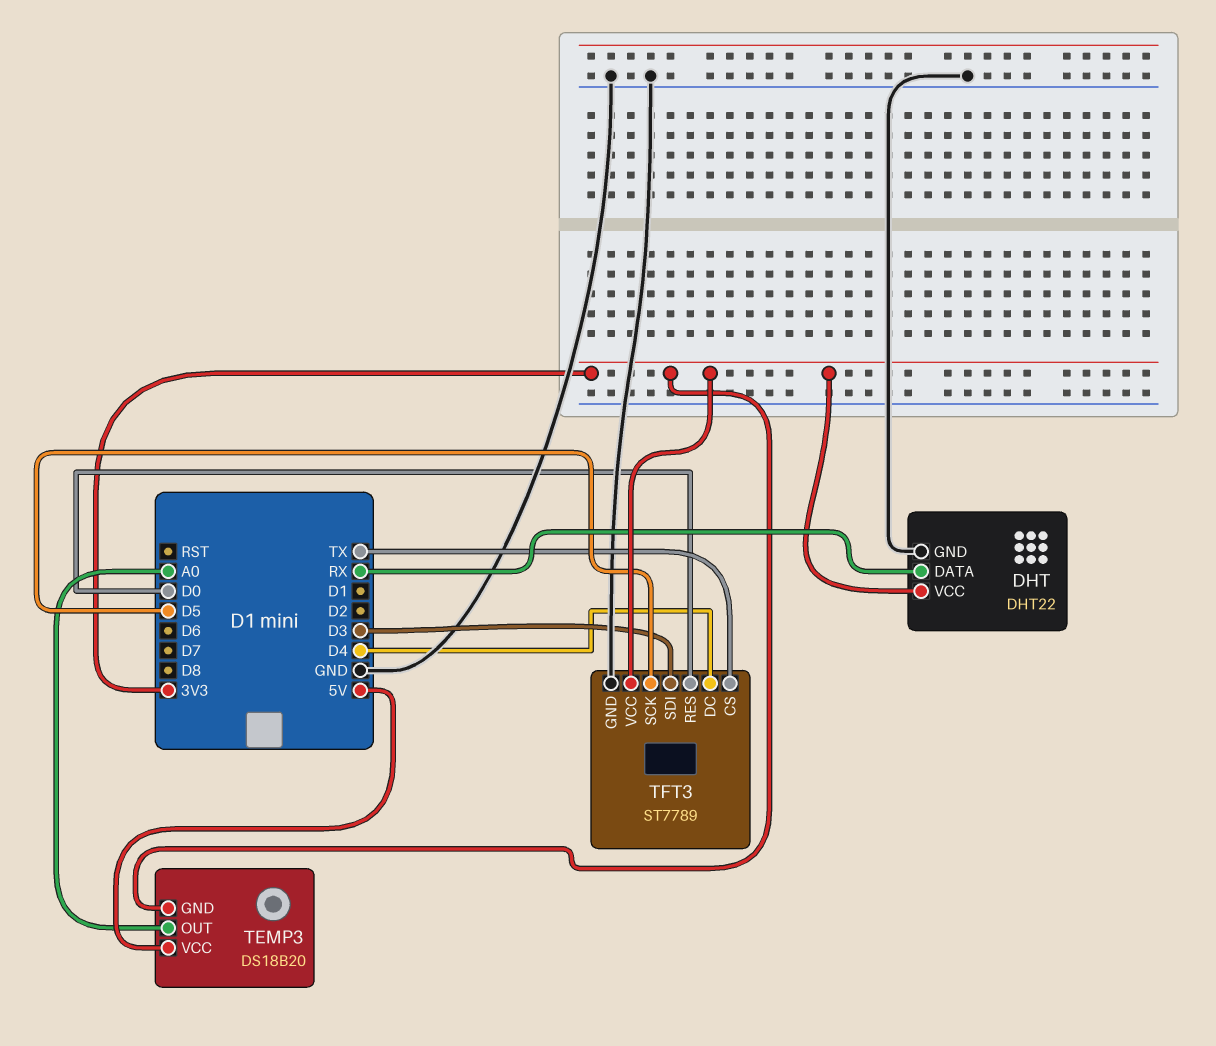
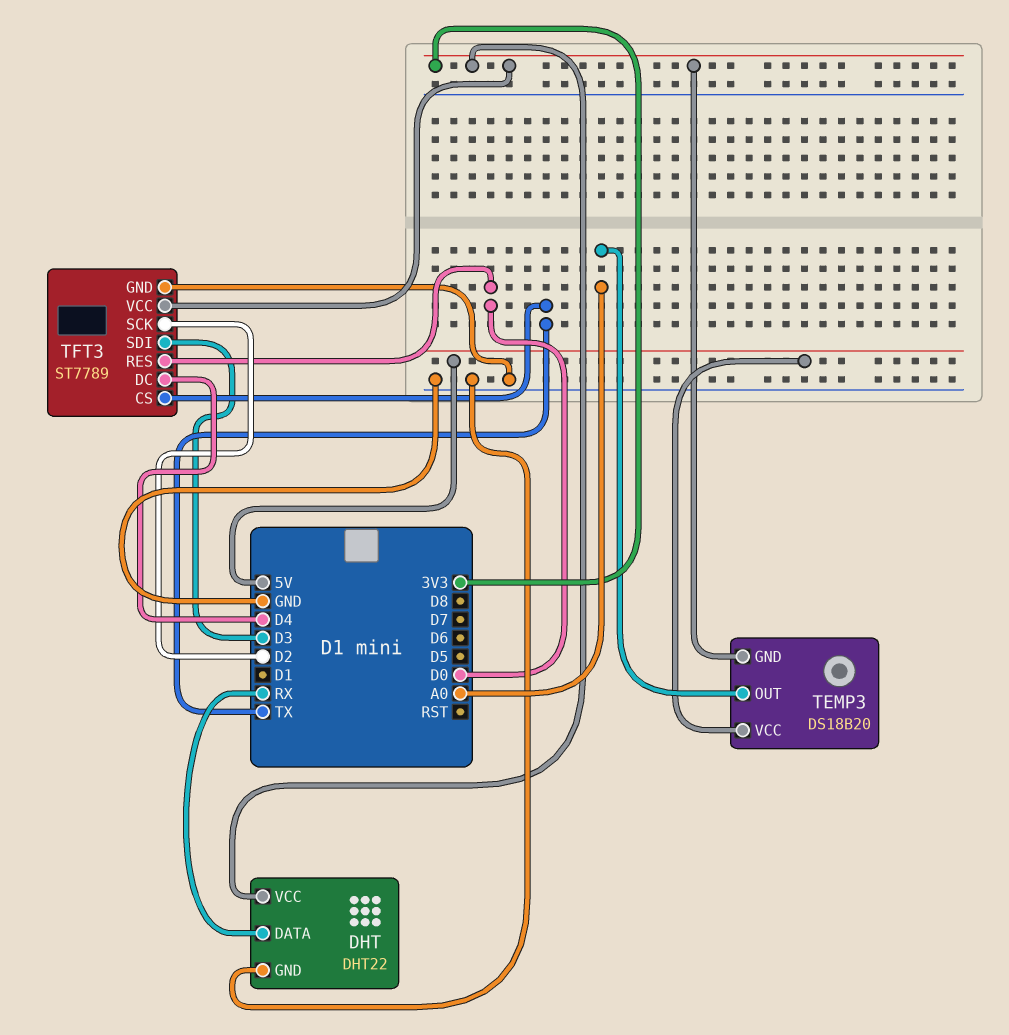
TFT3 pin SCK: D5 -> D2

